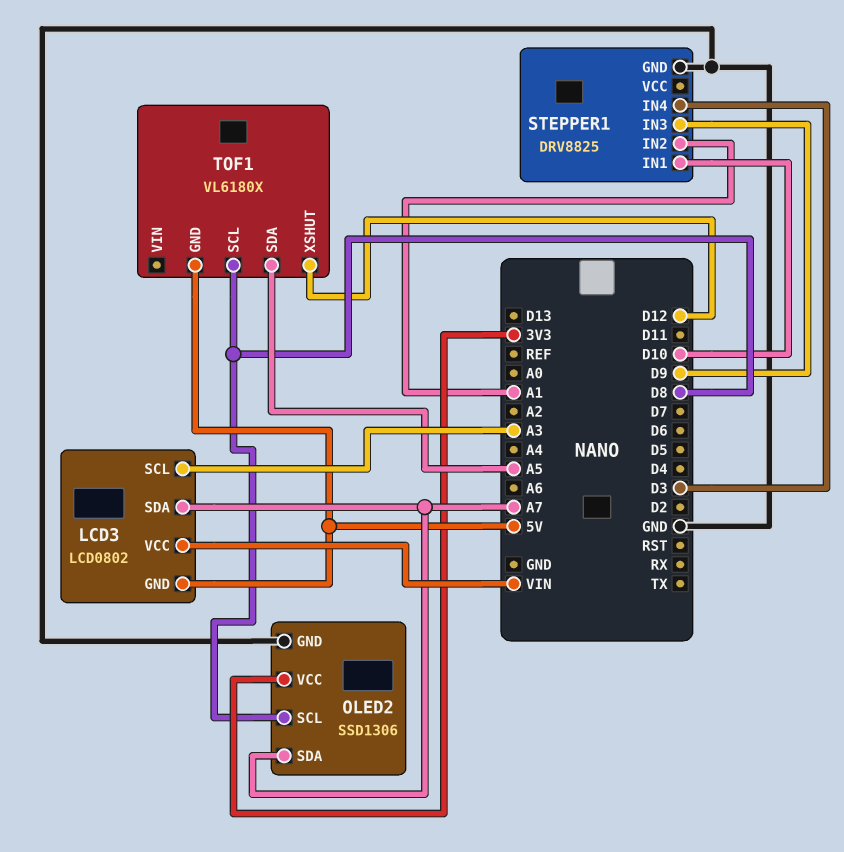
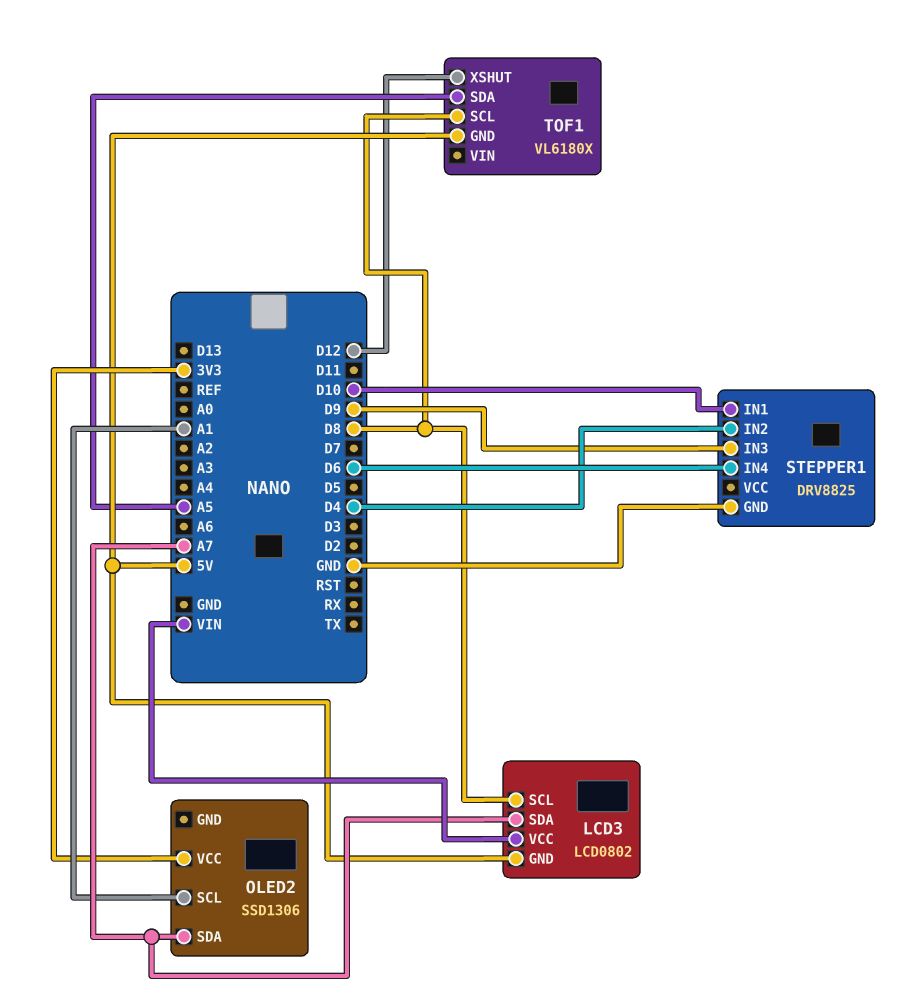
LCD3 pin SCL: A3 -> D8
OLED2 pin GND: GND -> none
OLED2 pin SCL: D8 -> A1
STEPPER1 pin IN2: A1 -> D4
STEPPER1 pin IN4: D3 -> D6

